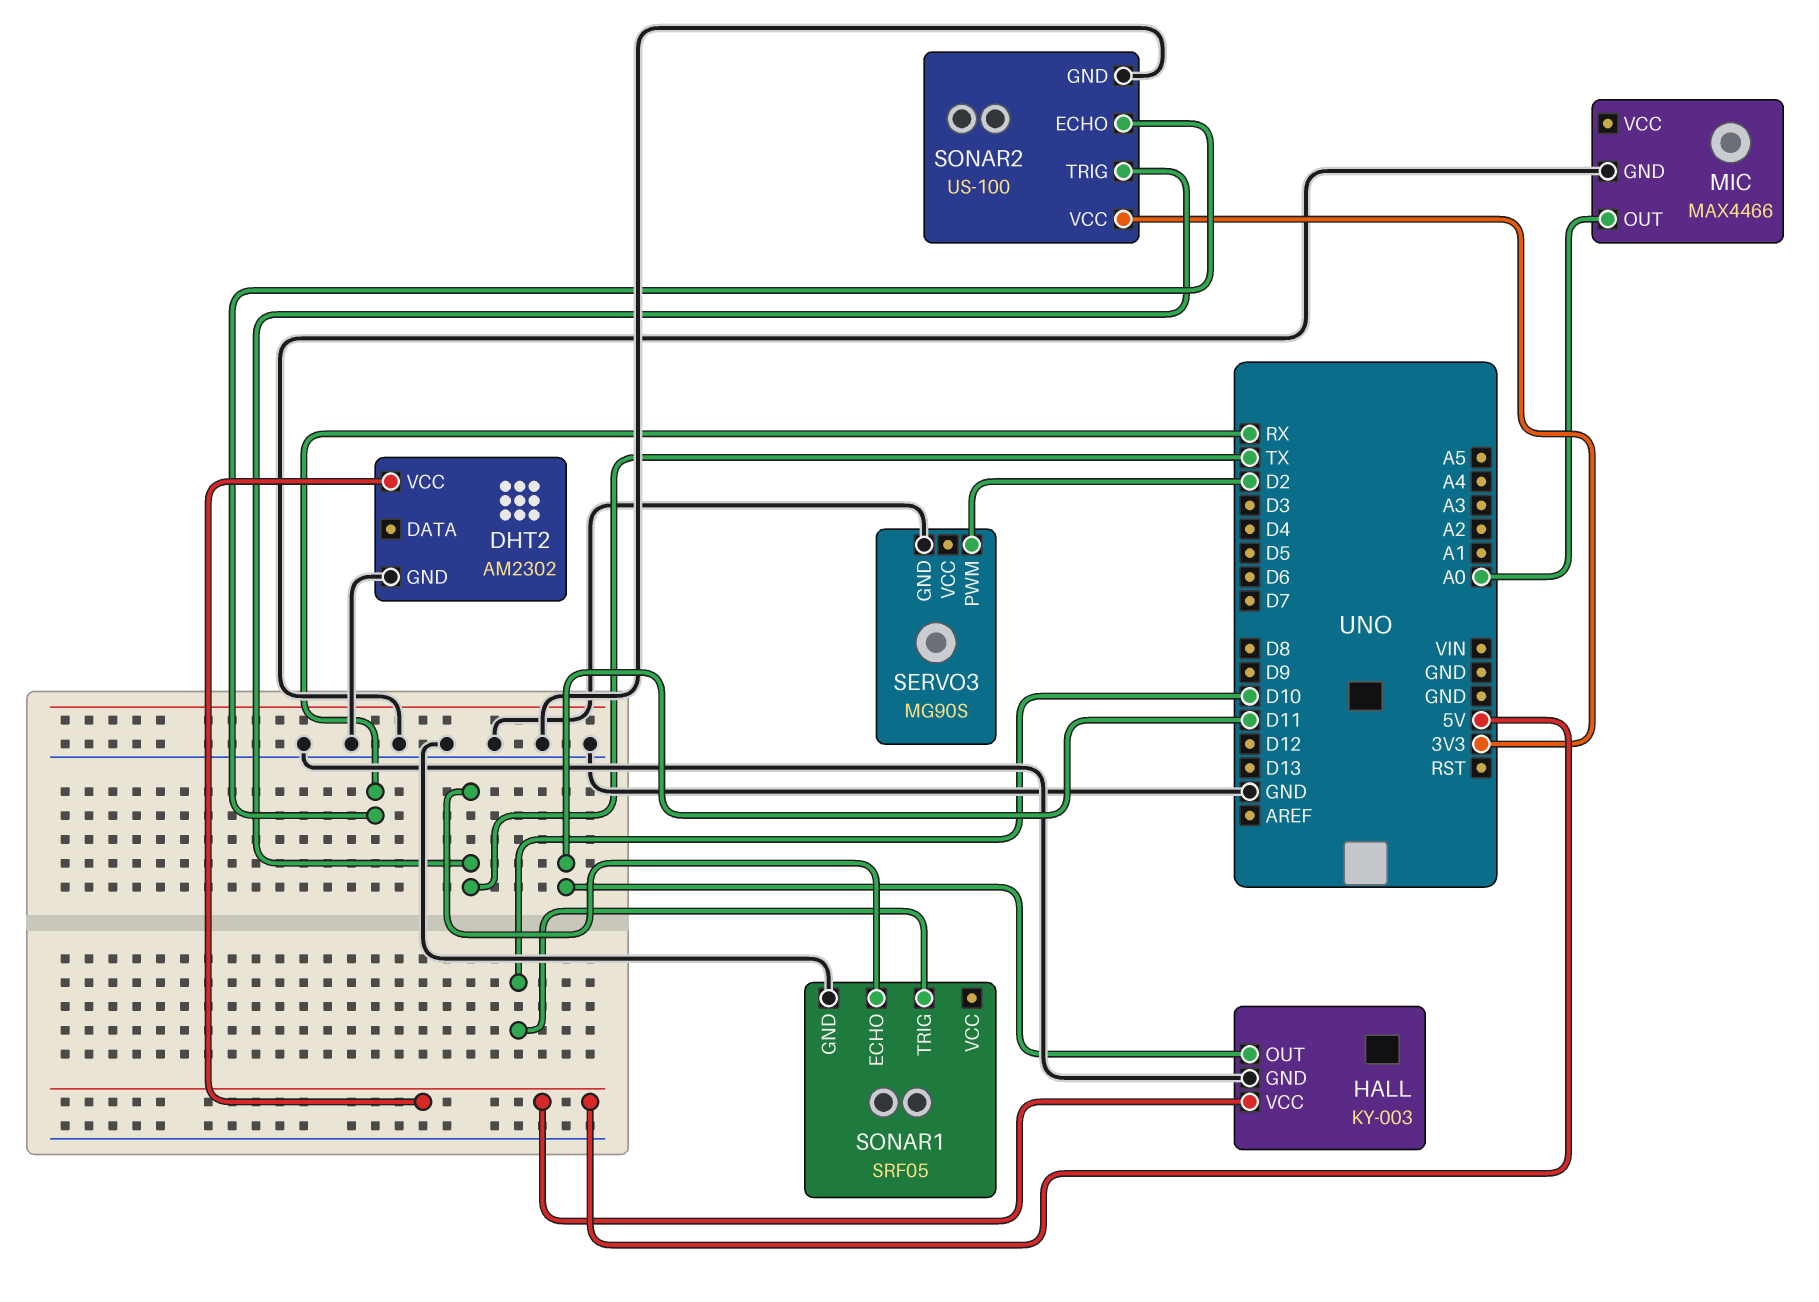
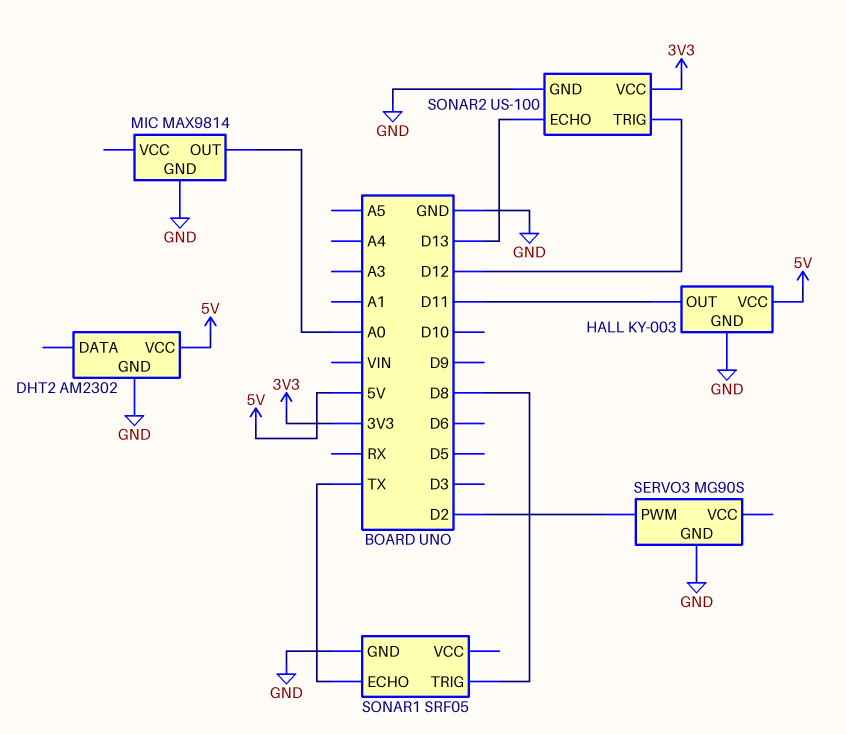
MIC: MAX4466 -> MAX9814
SONAR1 pin TRIG: D10 -> D8
SONAR2 pin ECHO: RX -> D13
SONAR2 pin TRIG: TX -> D12

